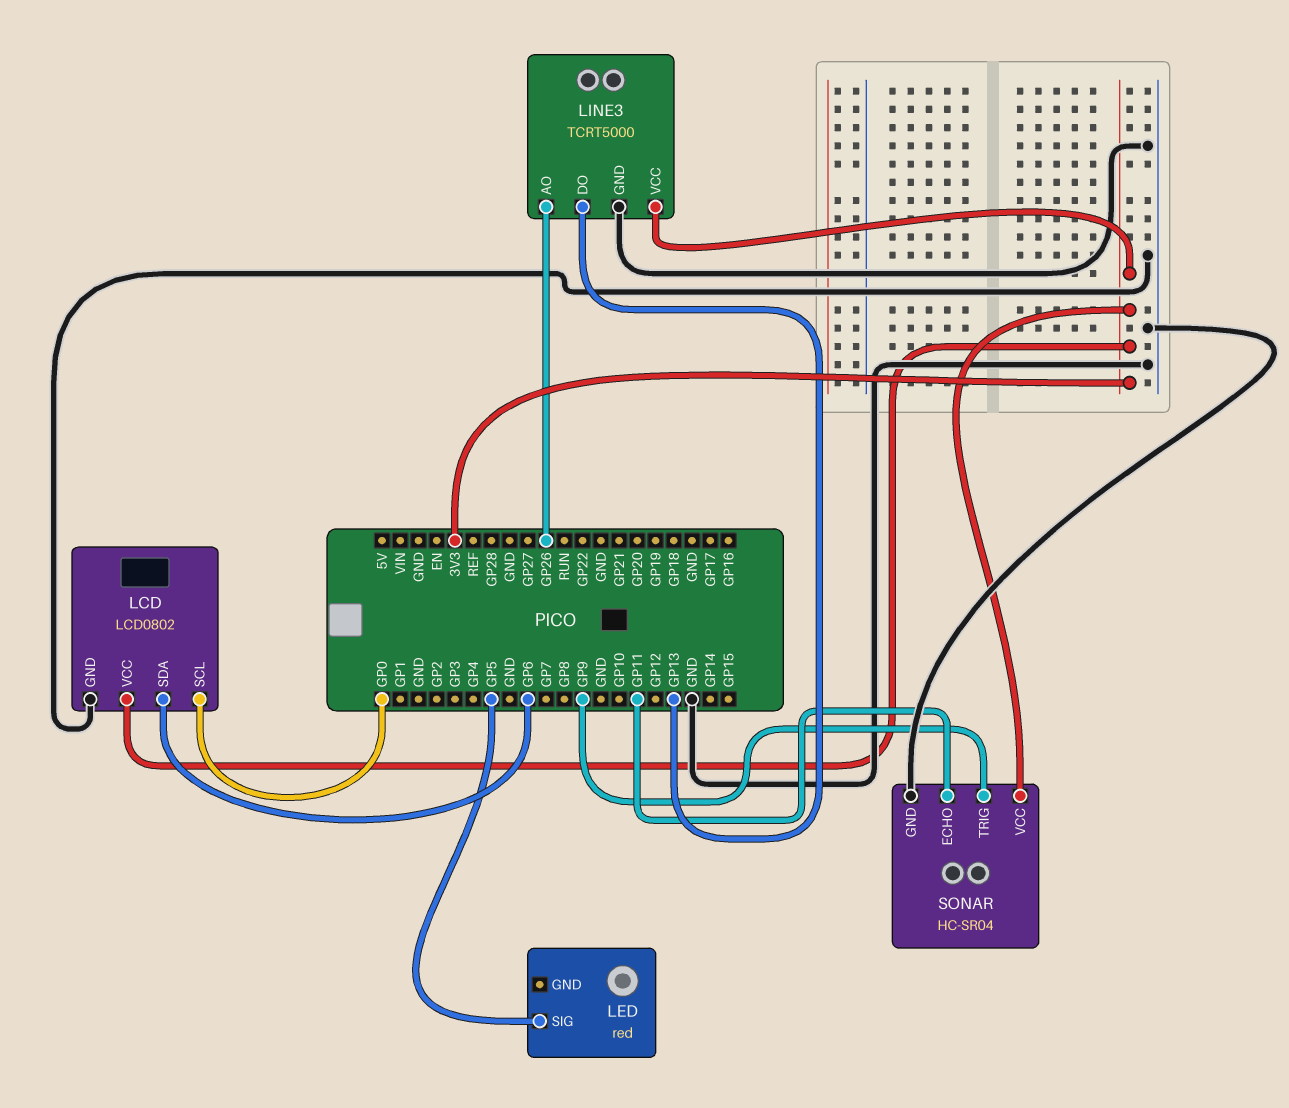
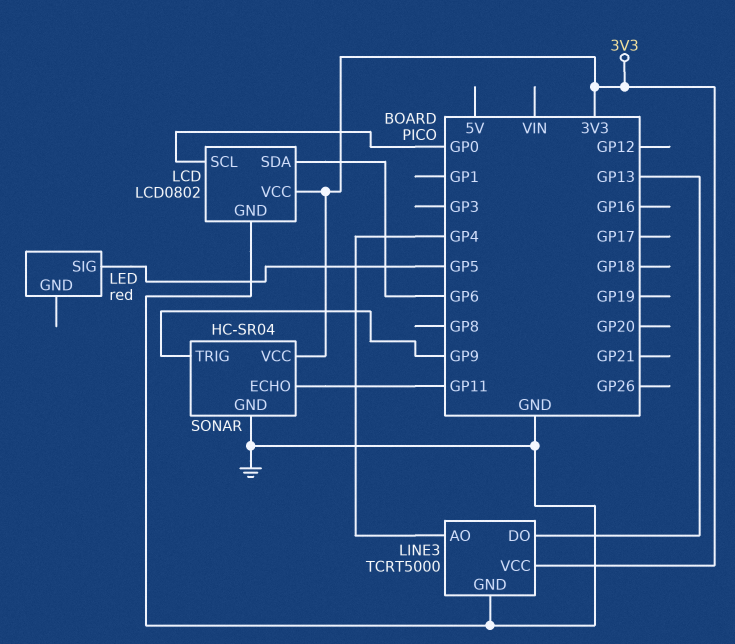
LINE3 pin AO: GP26 -> GP4

